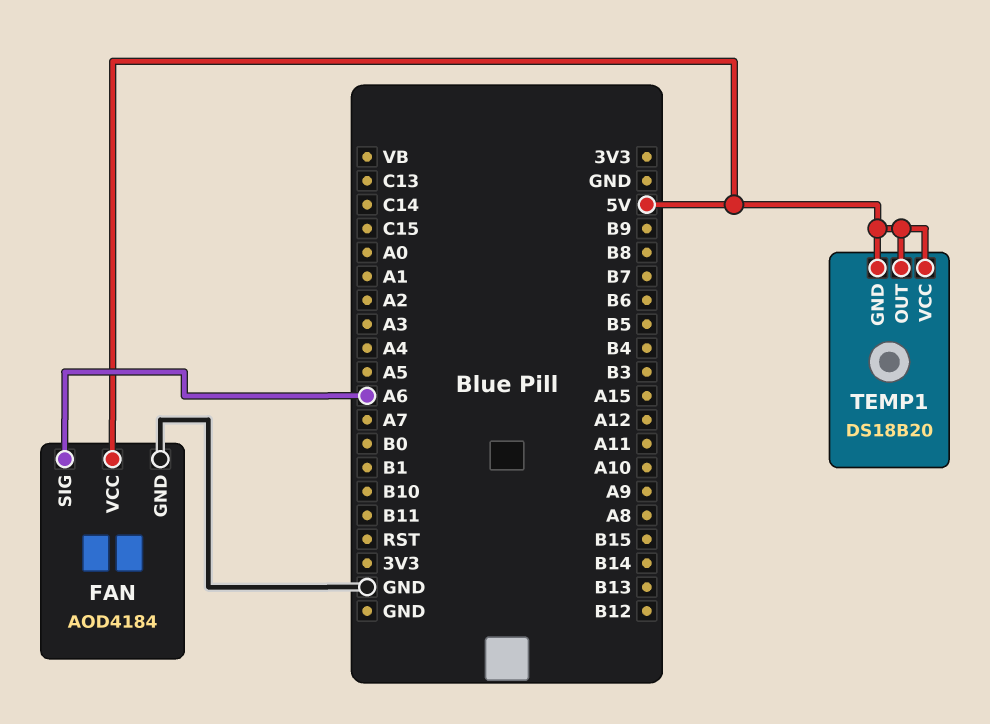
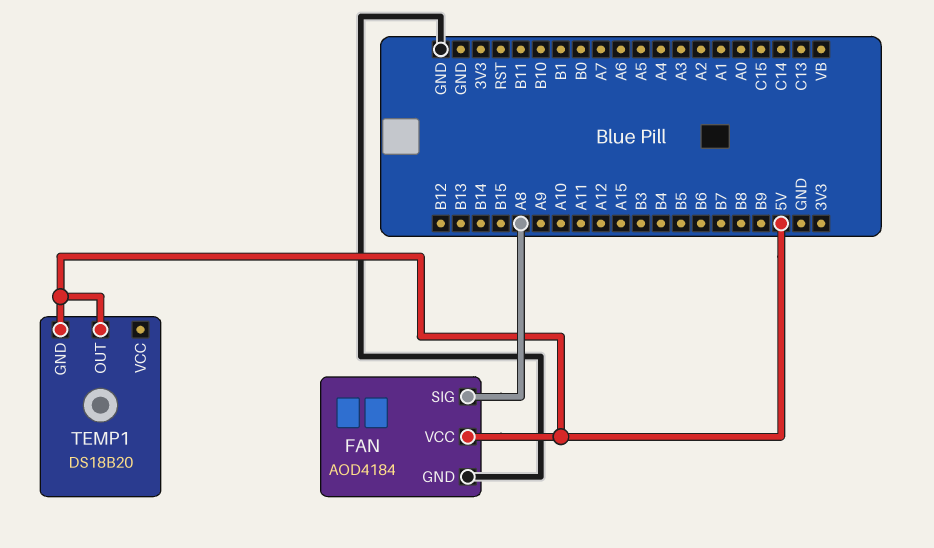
FAN pin SIG: A6 -> A8
TEMP1 pin VCC: 5V -> none

